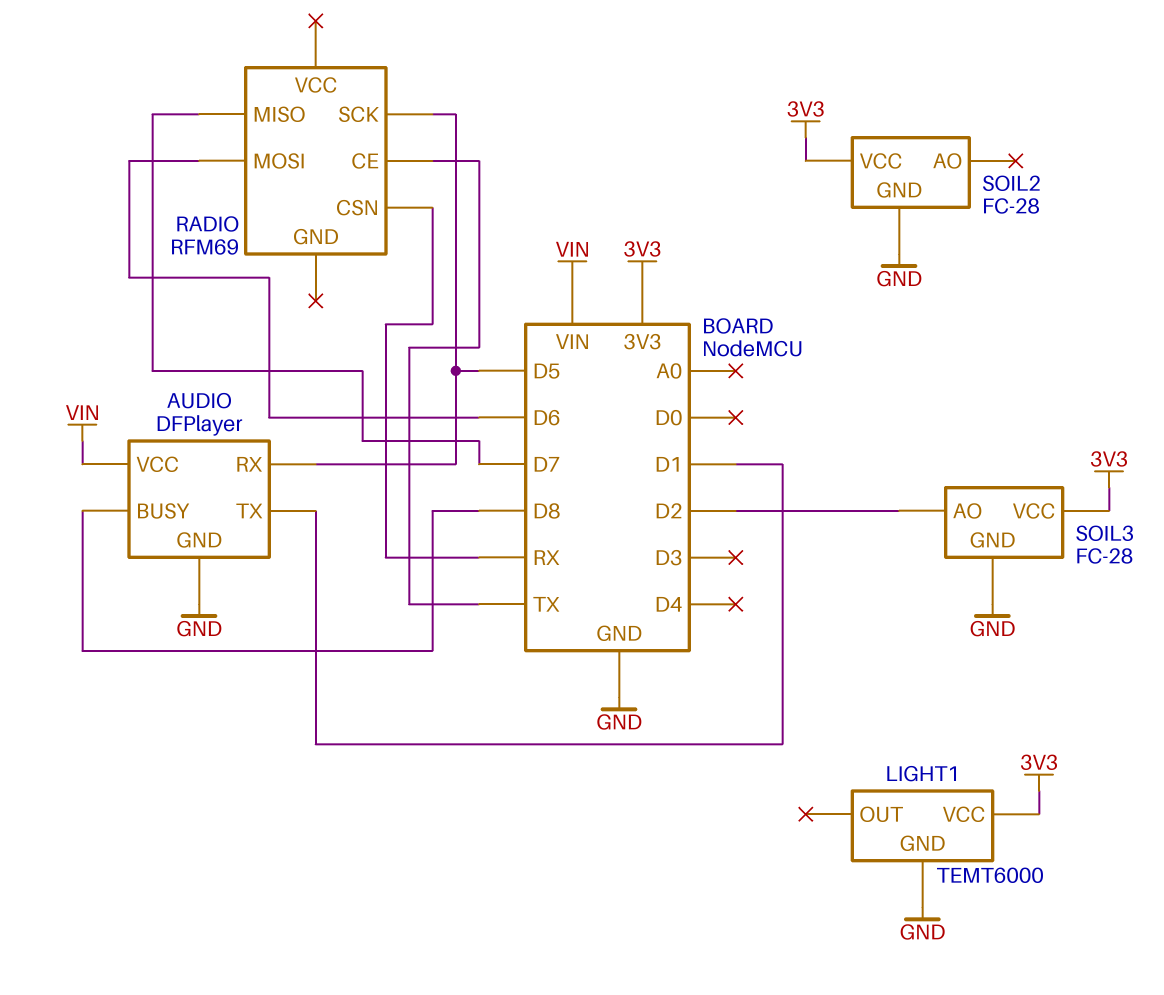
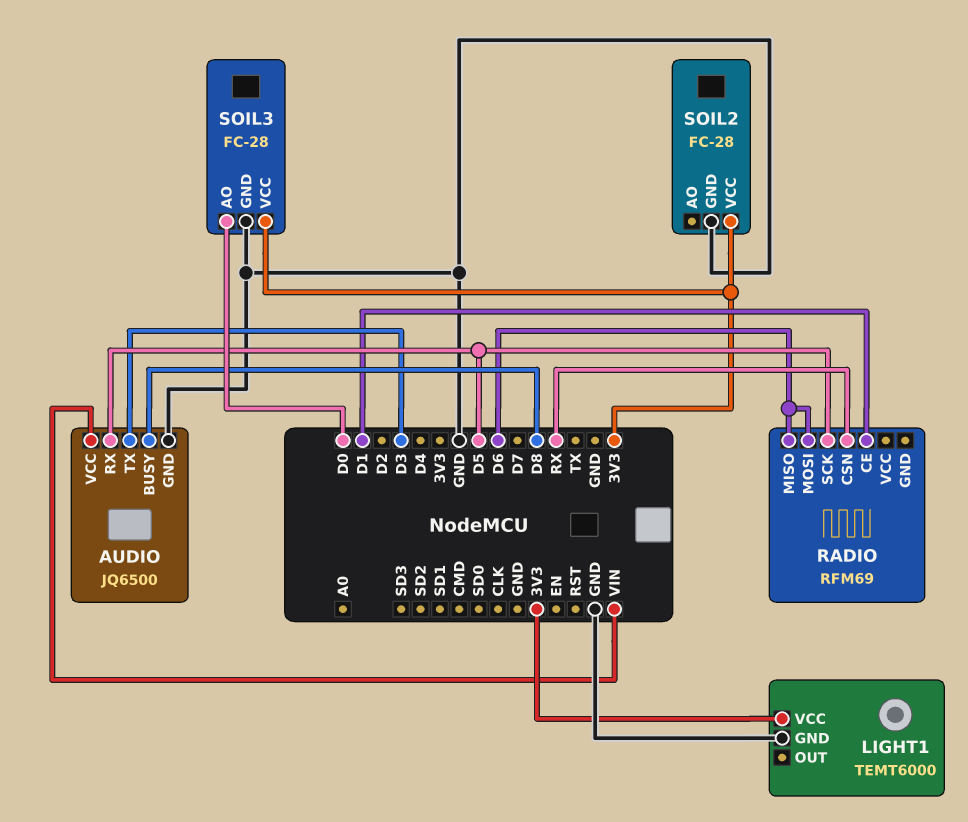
AUDIO: DFPlayer -> JQ6500
AUDIO pin TX: D1 -> D3
RADIO pin CE: TX -> D1
RADIO pin MISO: D7 -> D6
SOIL3 pin AO: D2 -> D0

